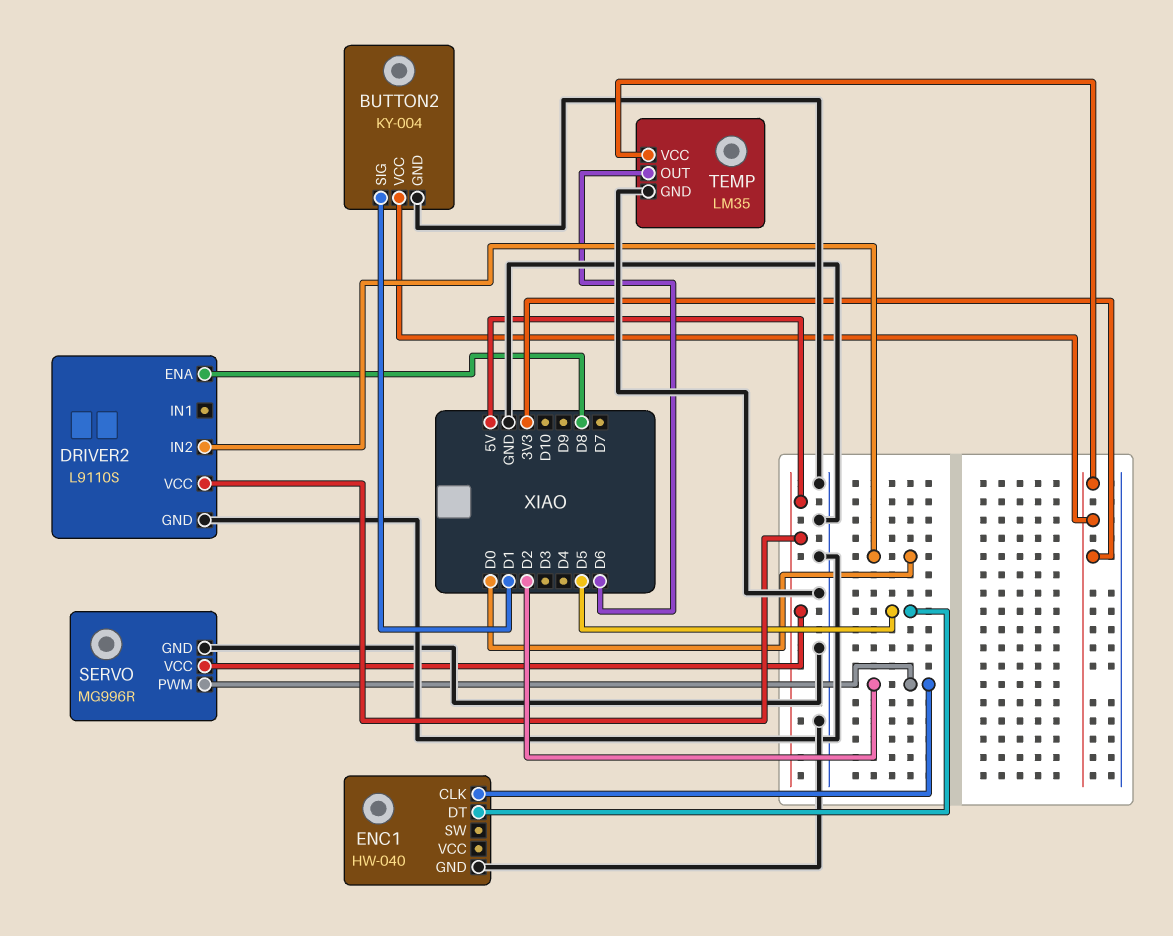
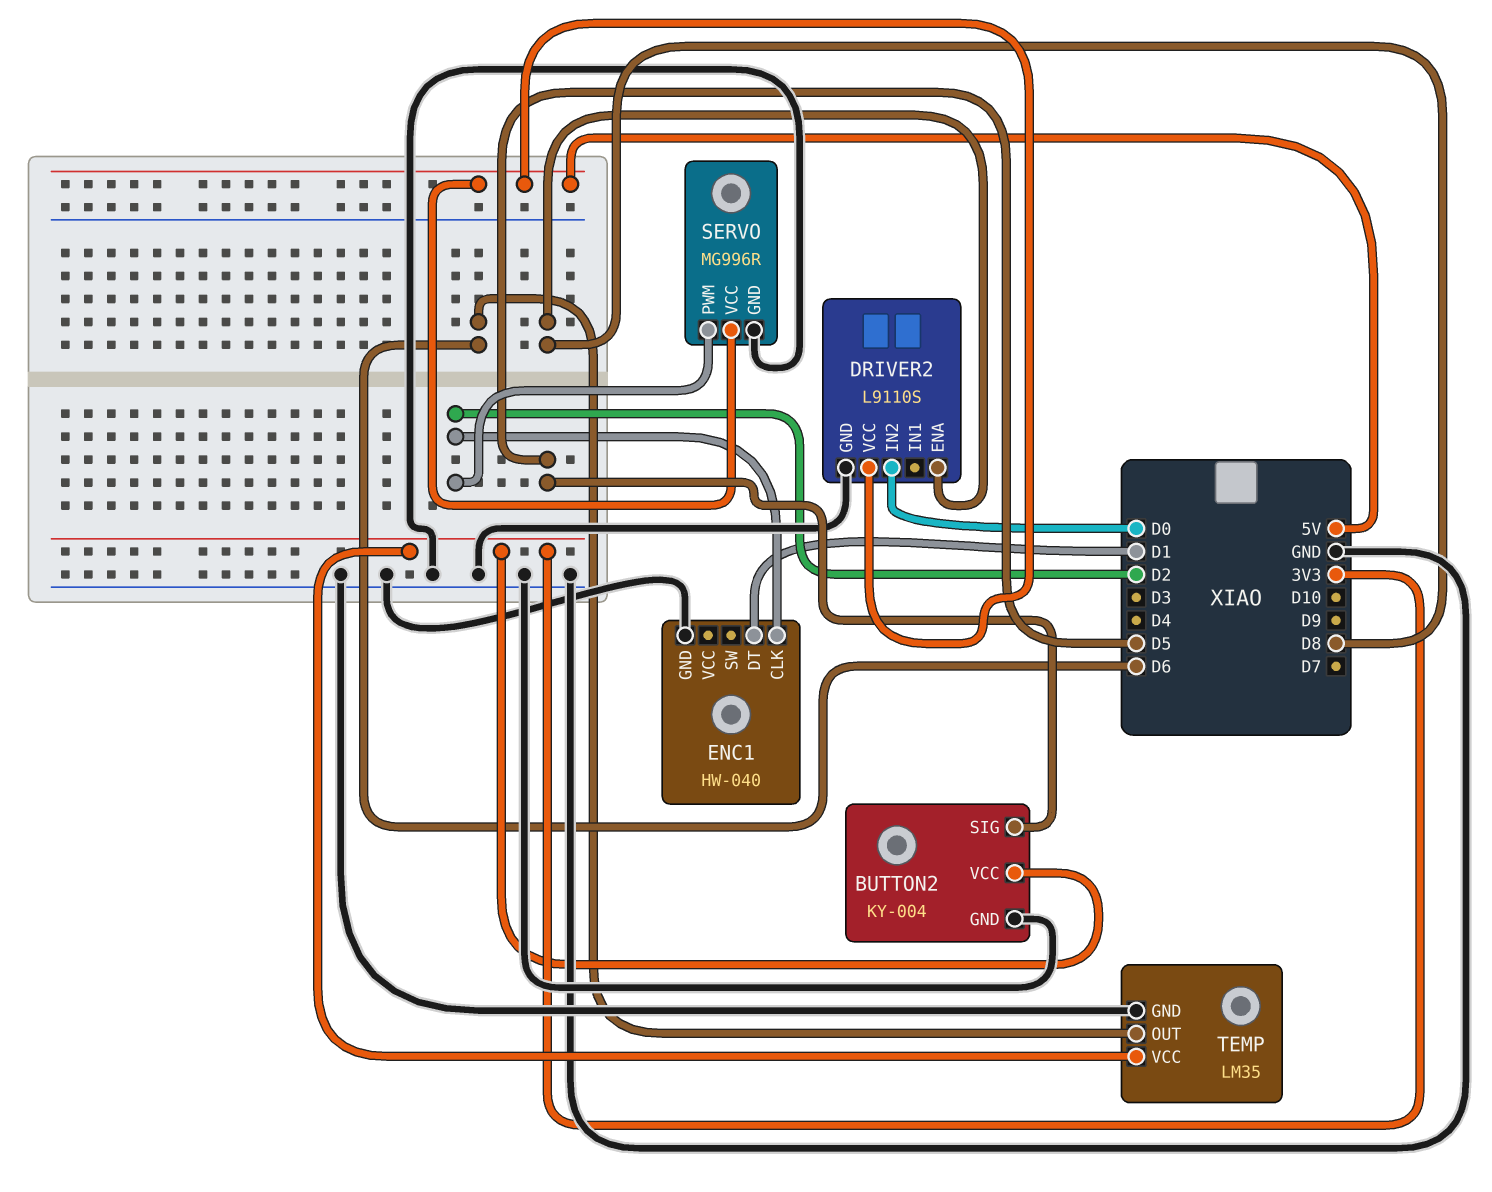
BUTTON2 pin SIG: D1 -> D5
ENC1 pin DT: D5 -> D1

